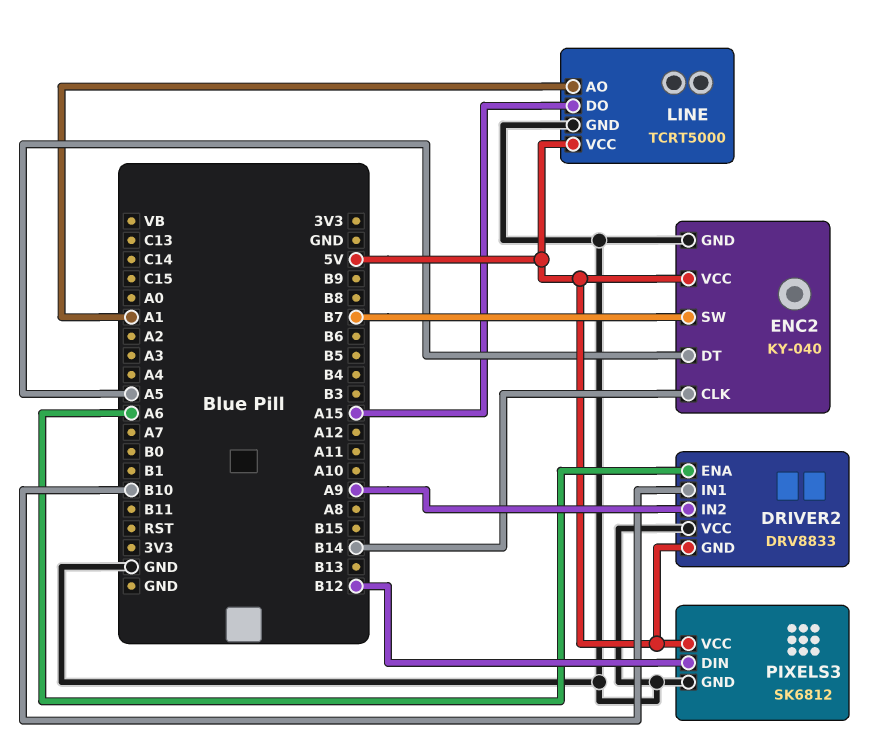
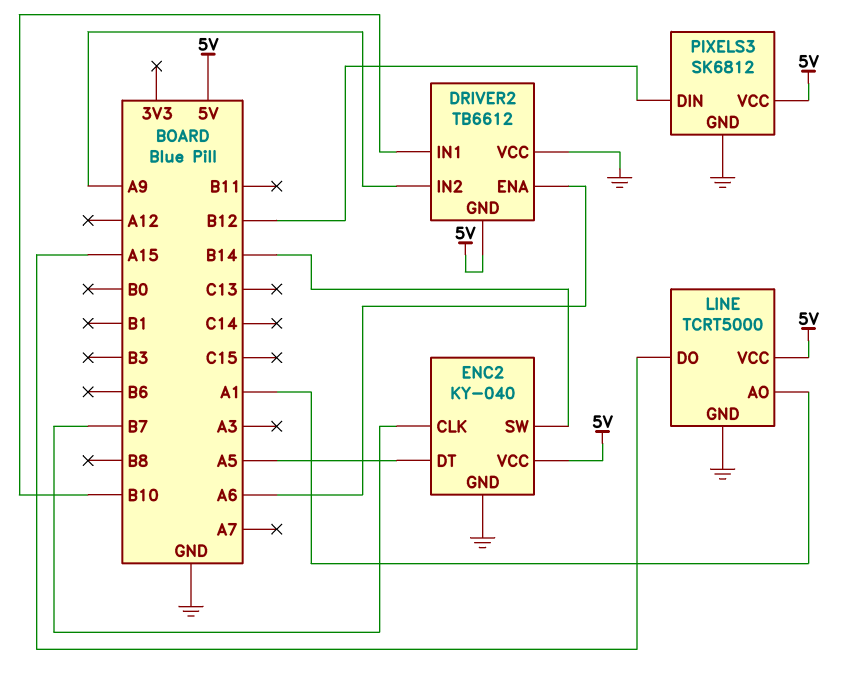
DRIVER2: DRV8833 -> TB6612
ENC2 pin CLK: B14 -> B7
ENC2 pin SW: B7 -> B14

